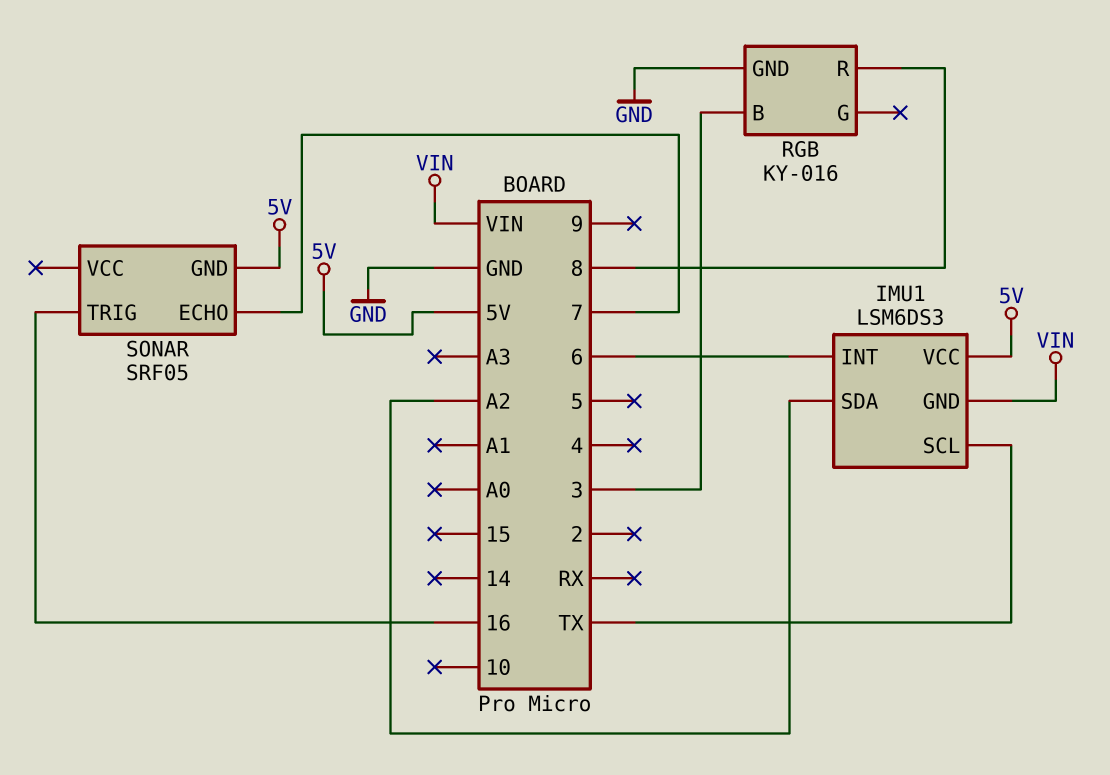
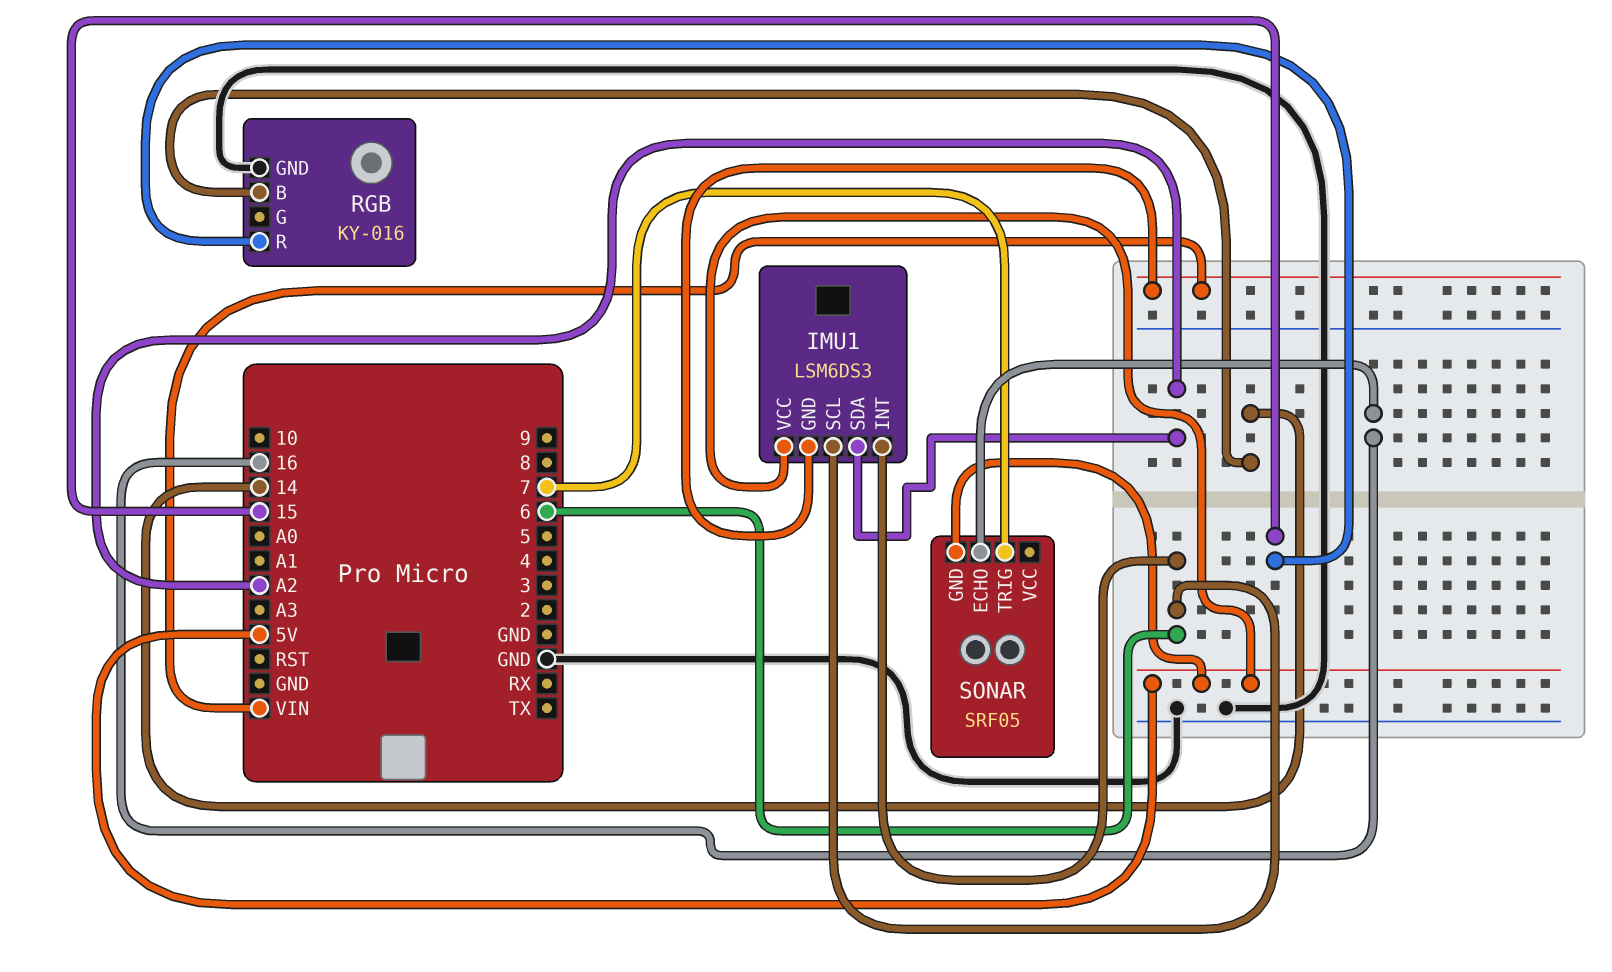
IMU1 pin SCL: TX -> 6
RGB pin B: 3 -> 14
RGB pin R: 8 -> 15
SONAR pin ECHO: 7 -> 16
SONAR pin TRIG: 16 -> 7

